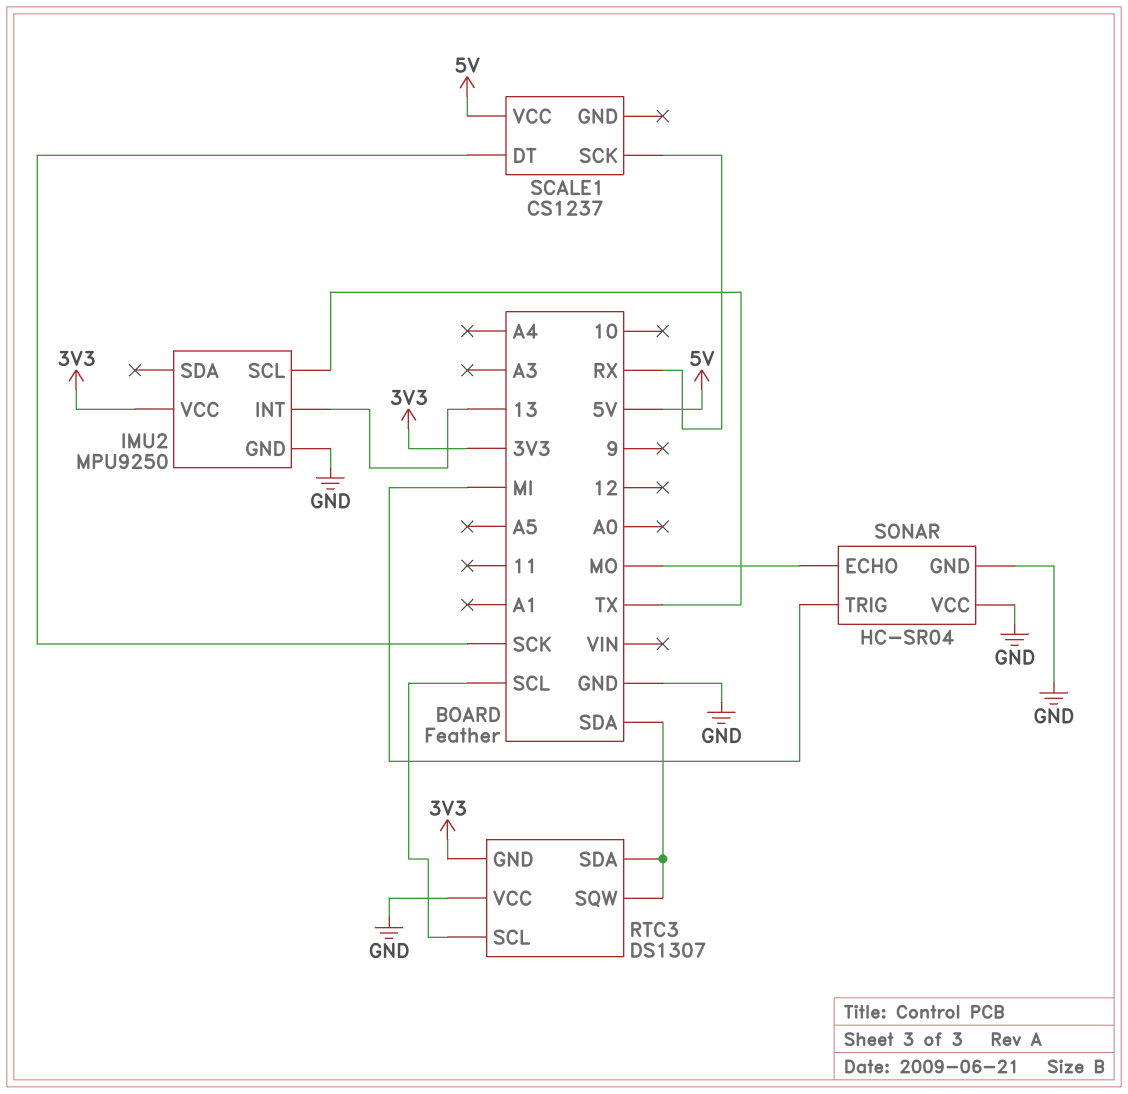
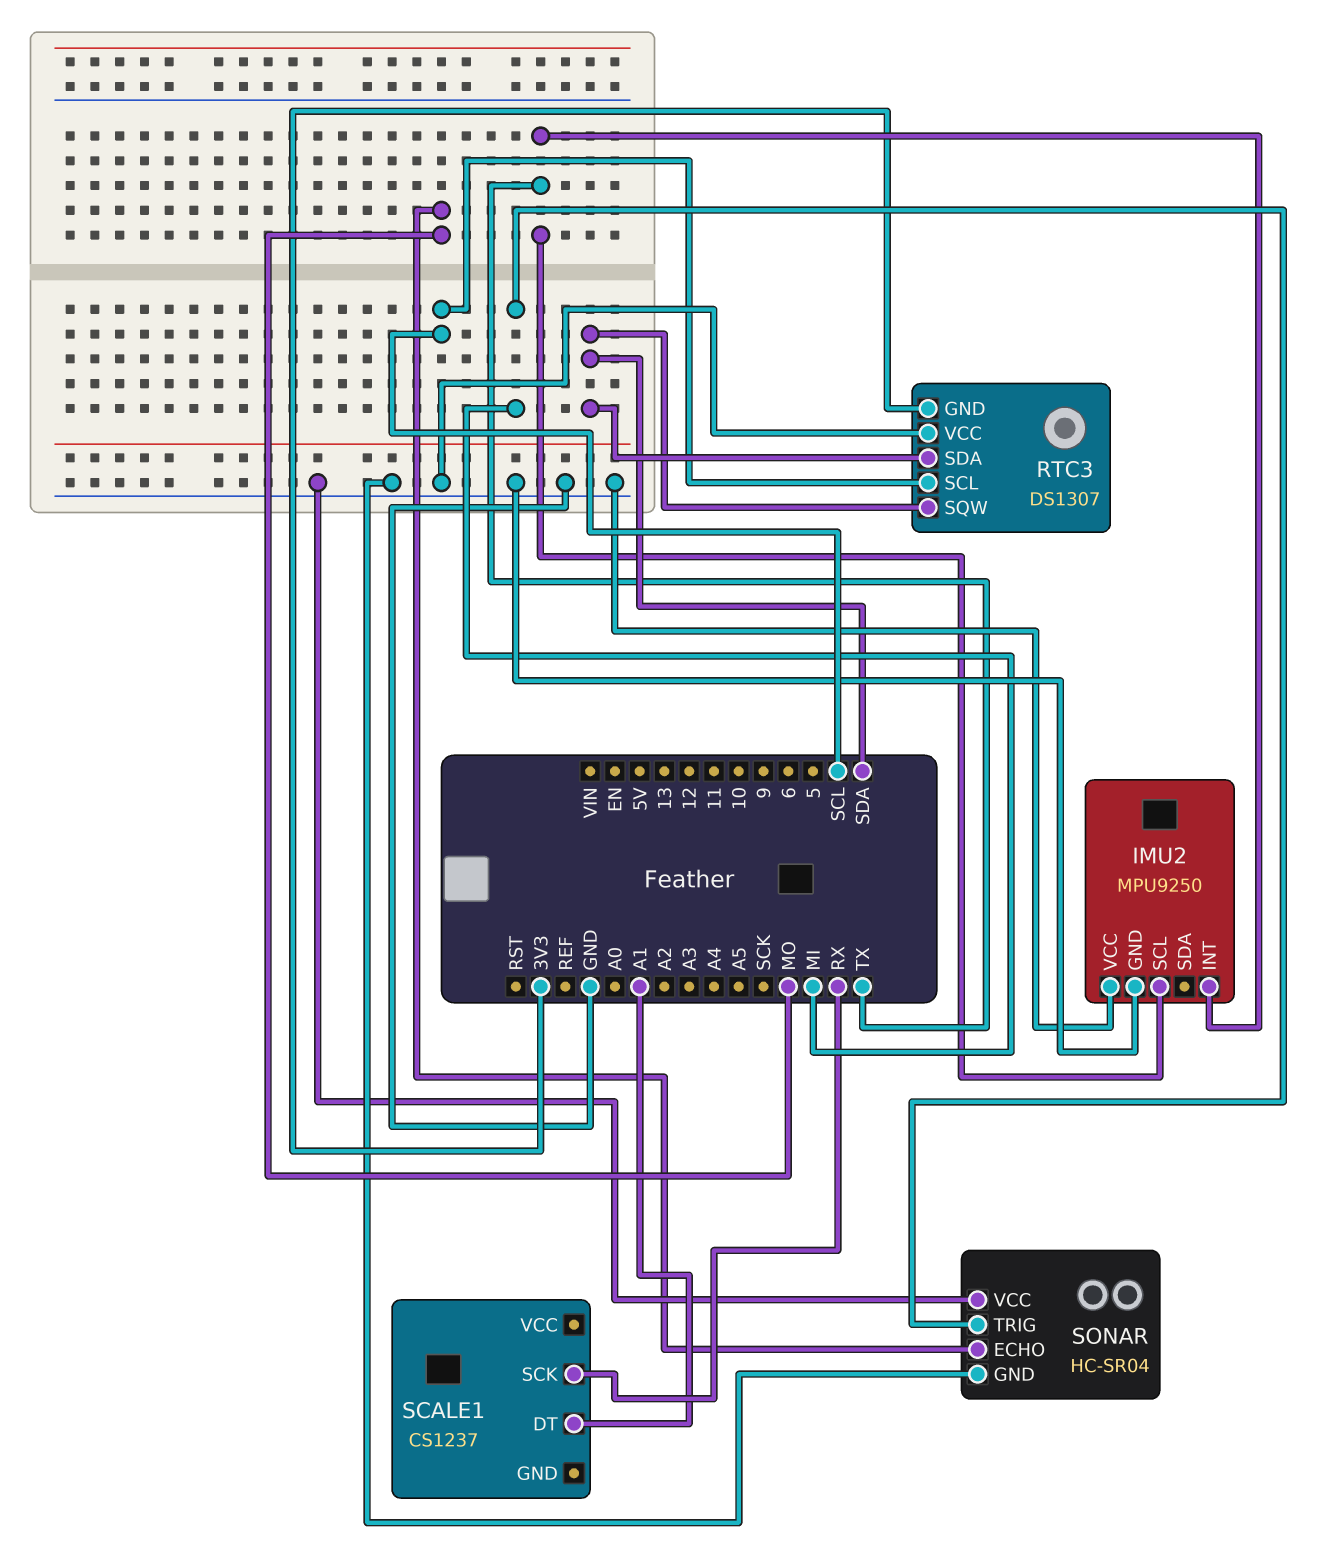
IMU2 pin INT: 13 -> TX
IMU2 pin VCC: 3V3 -> GND
SCALE1 pin DT: SCK -> A1
SCALE1 pin VCC: 5V -> none

